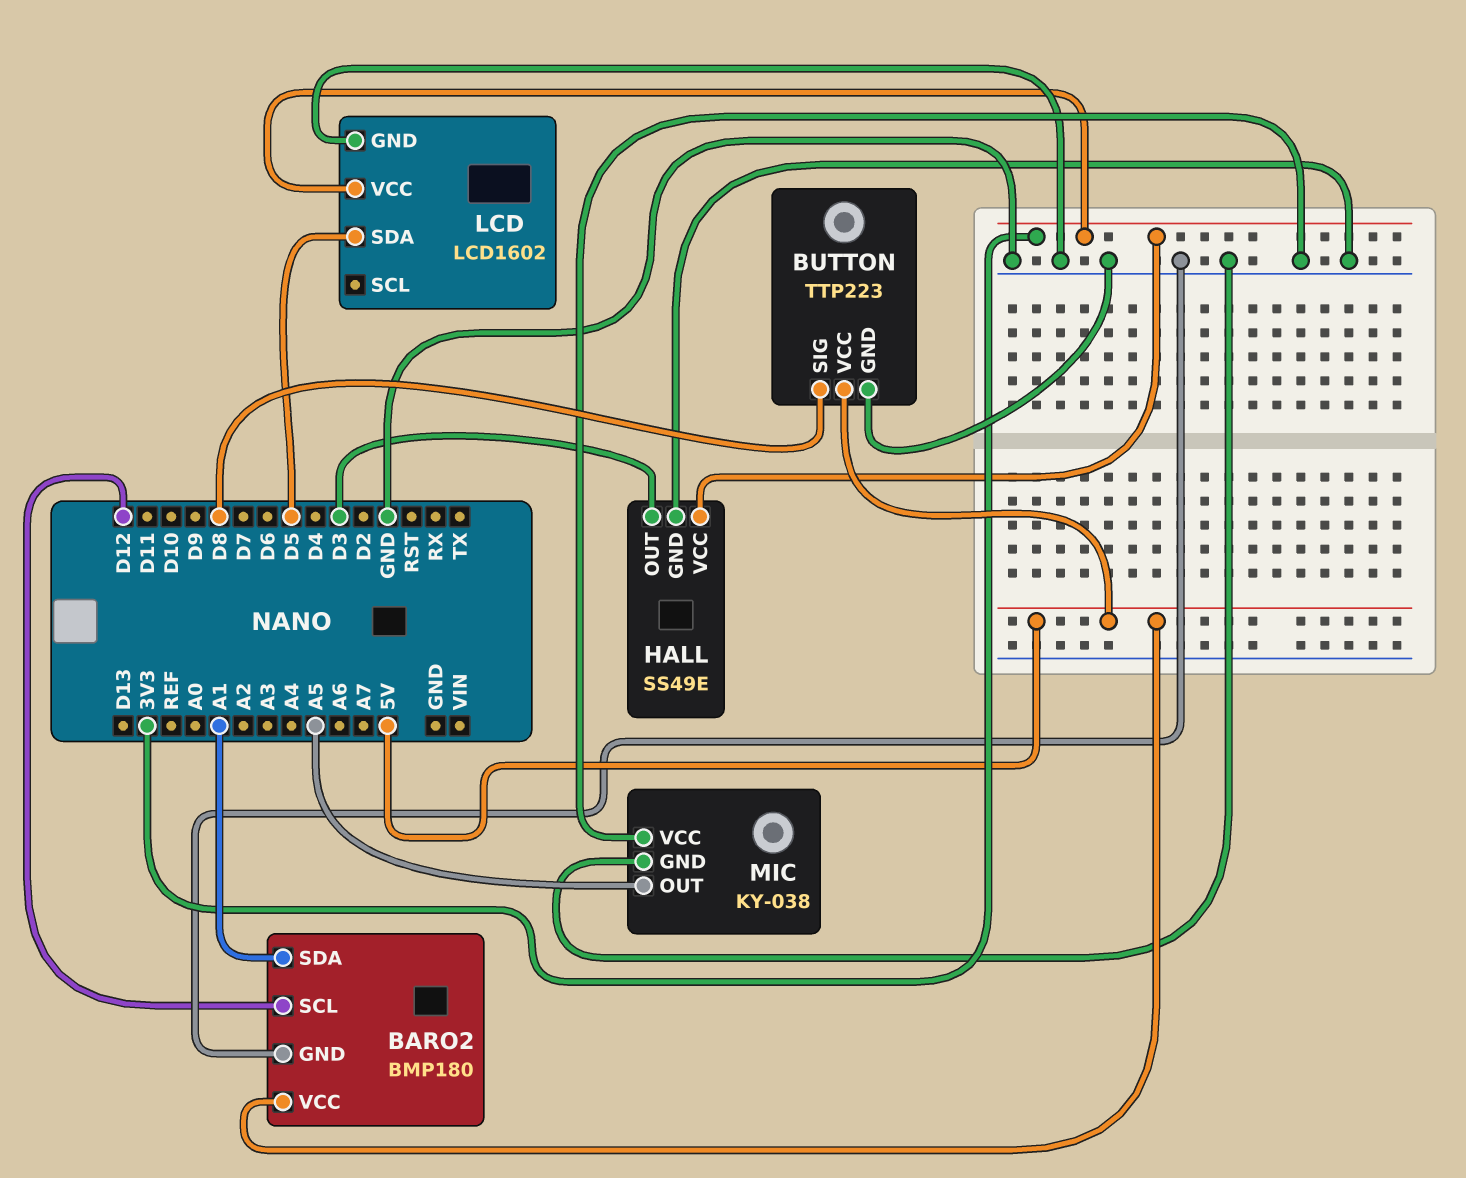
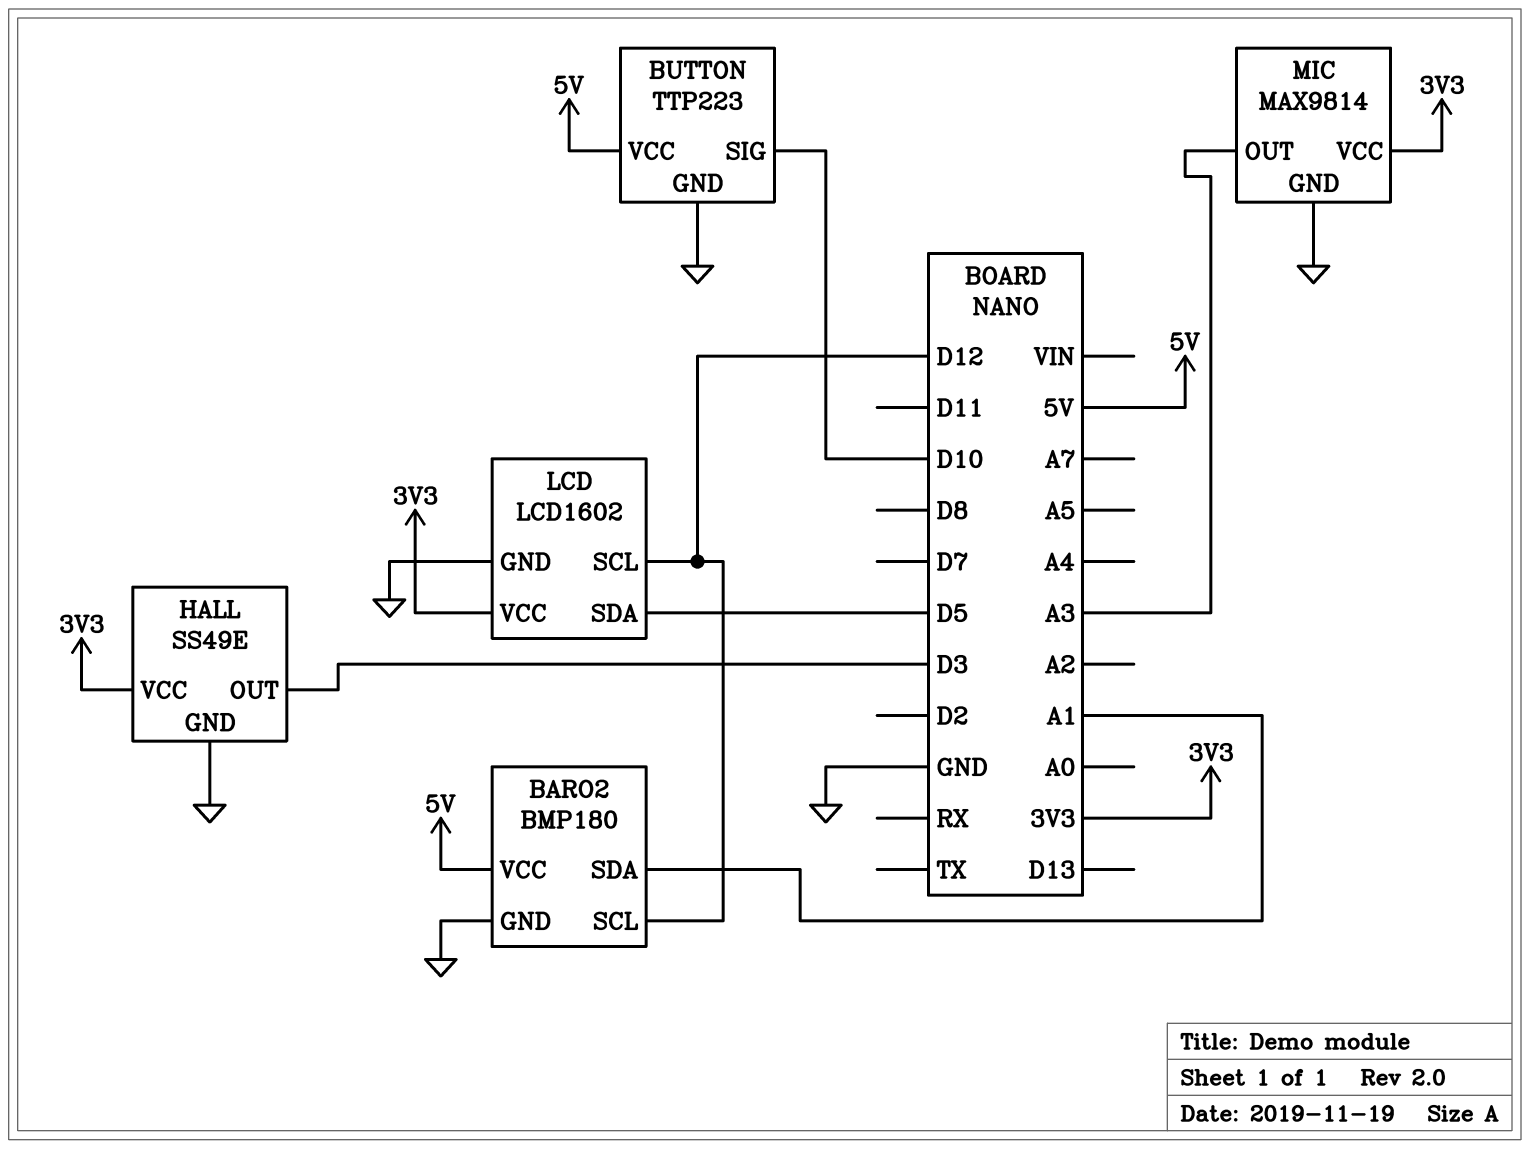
BUTTON pin SIG: D8 -> D10
LCD pin SCL: none -> D12
MIC: KY-038 -> MAX9814
MIC pin OUT: A5 -> A3
MIC pin VCC: GND -> 3V3

